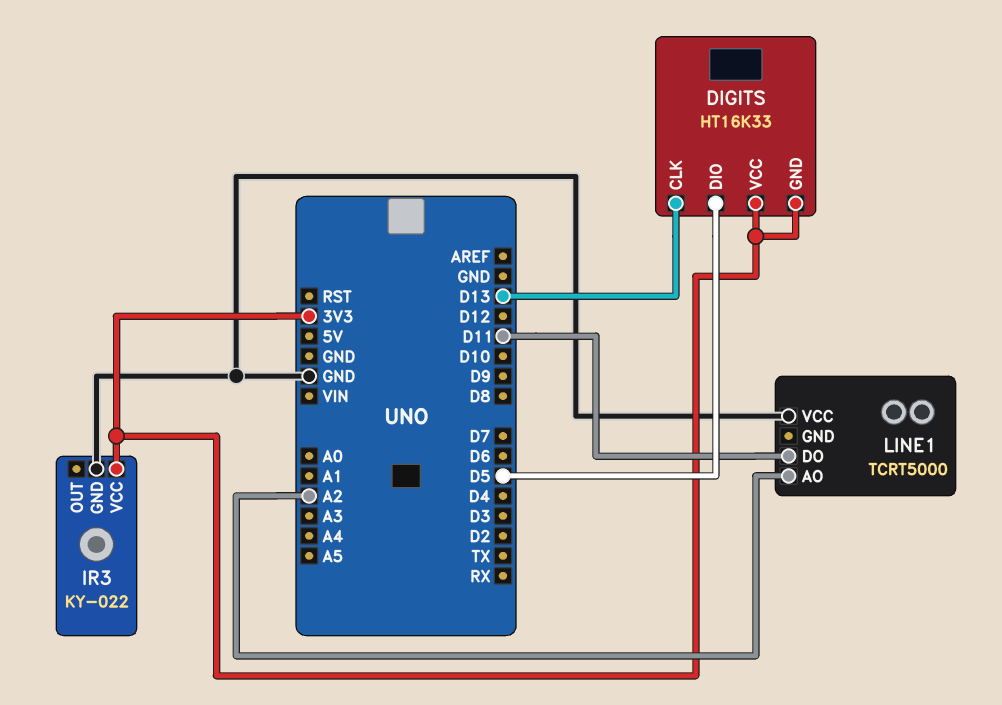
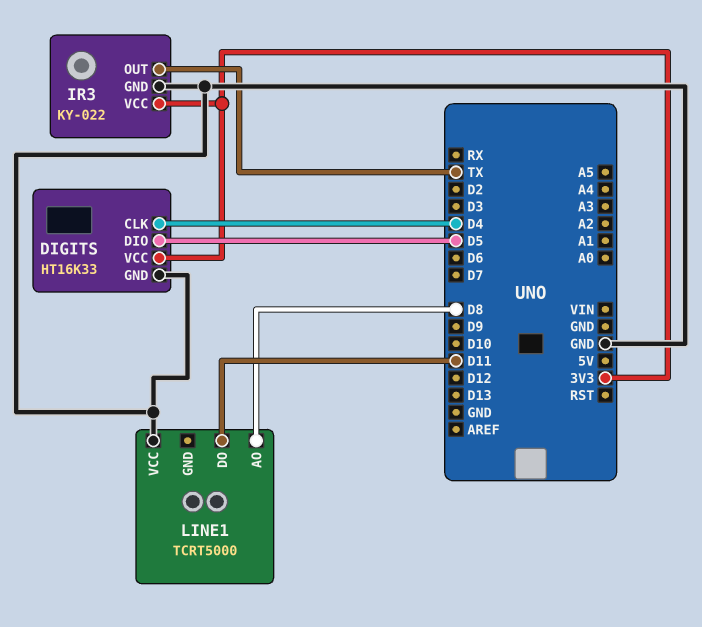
DIGITS pin CLK: D13 -> D4
DIGITS pin GND: 3V3 -> GND
IR3 pin OUT: none -> TX
LINE1 pin AO: A2 -> D8

